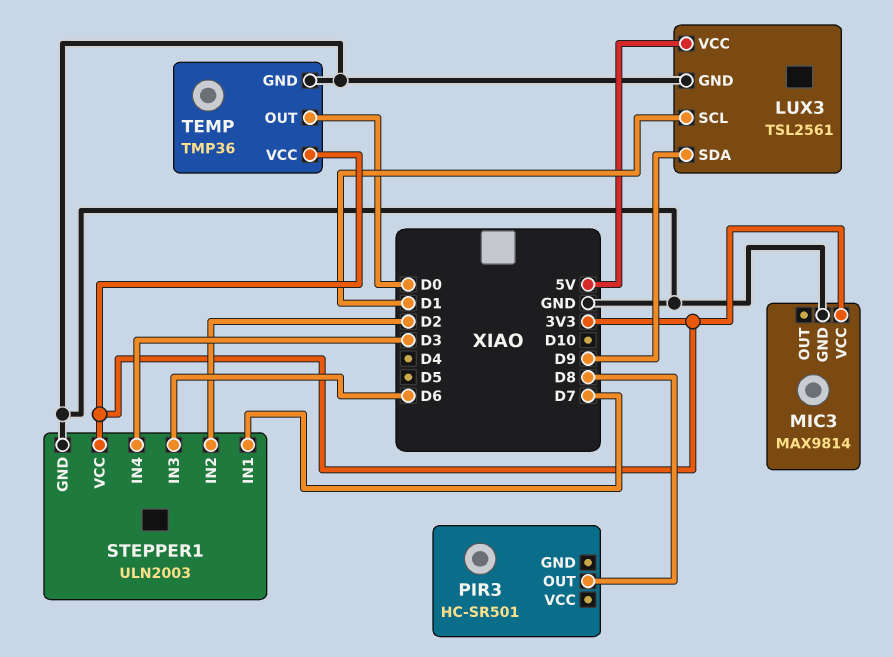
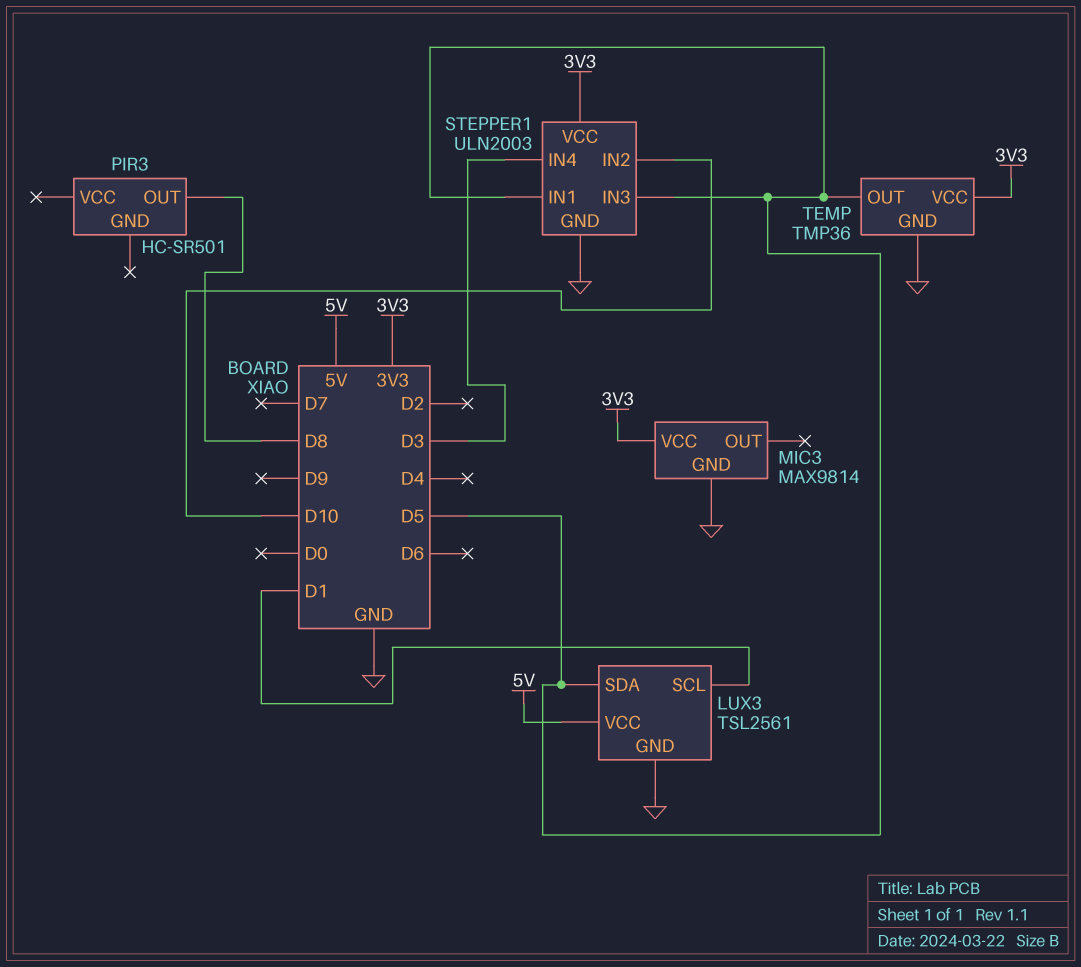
LUX3 pin SDA: D9 -> D5
STEPPER1 pin IN1: D7 -> D5
STEPPER1 pin IN2: D2 -> D10
STEPPER1 pin IN3: D6 -> D5
TEMP pin OUT: D0 -> D5

